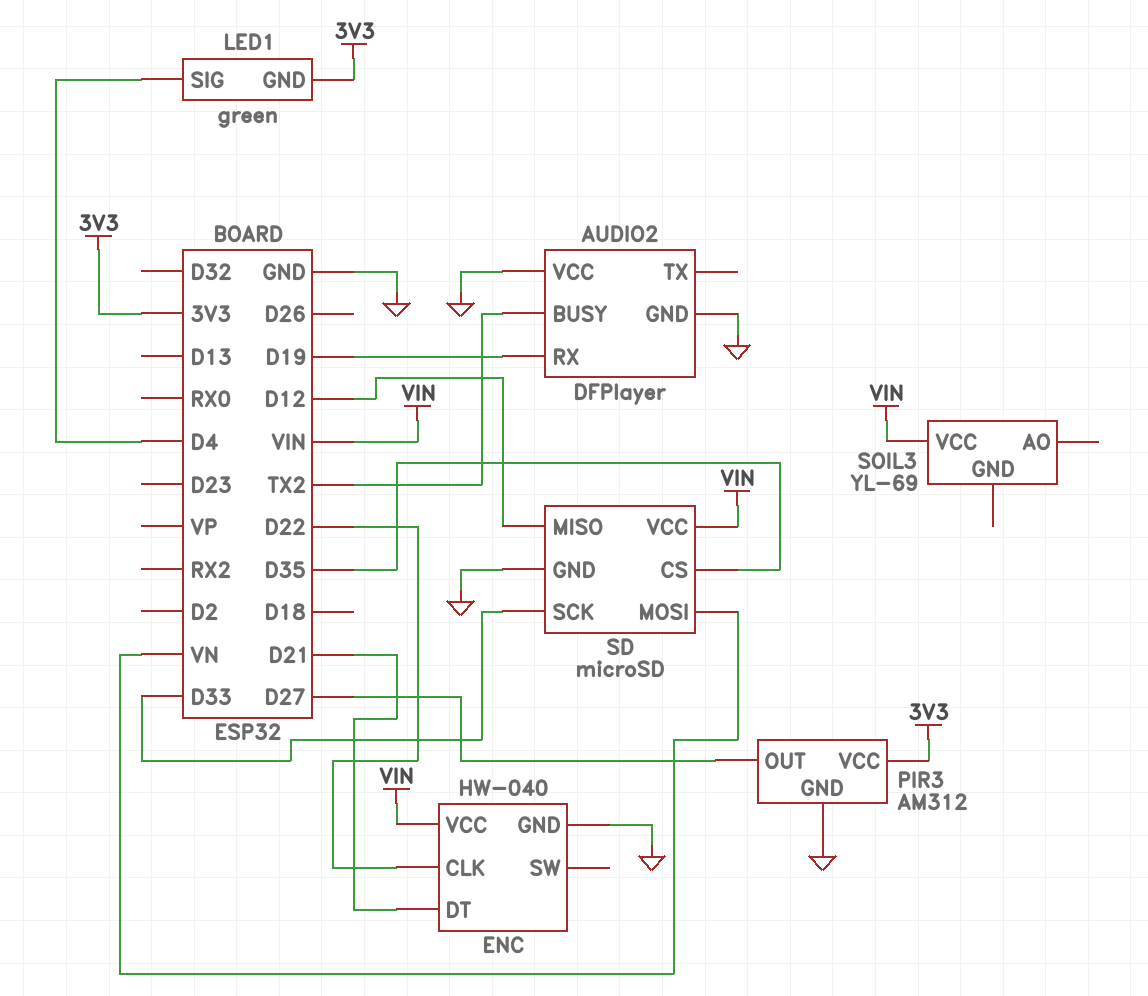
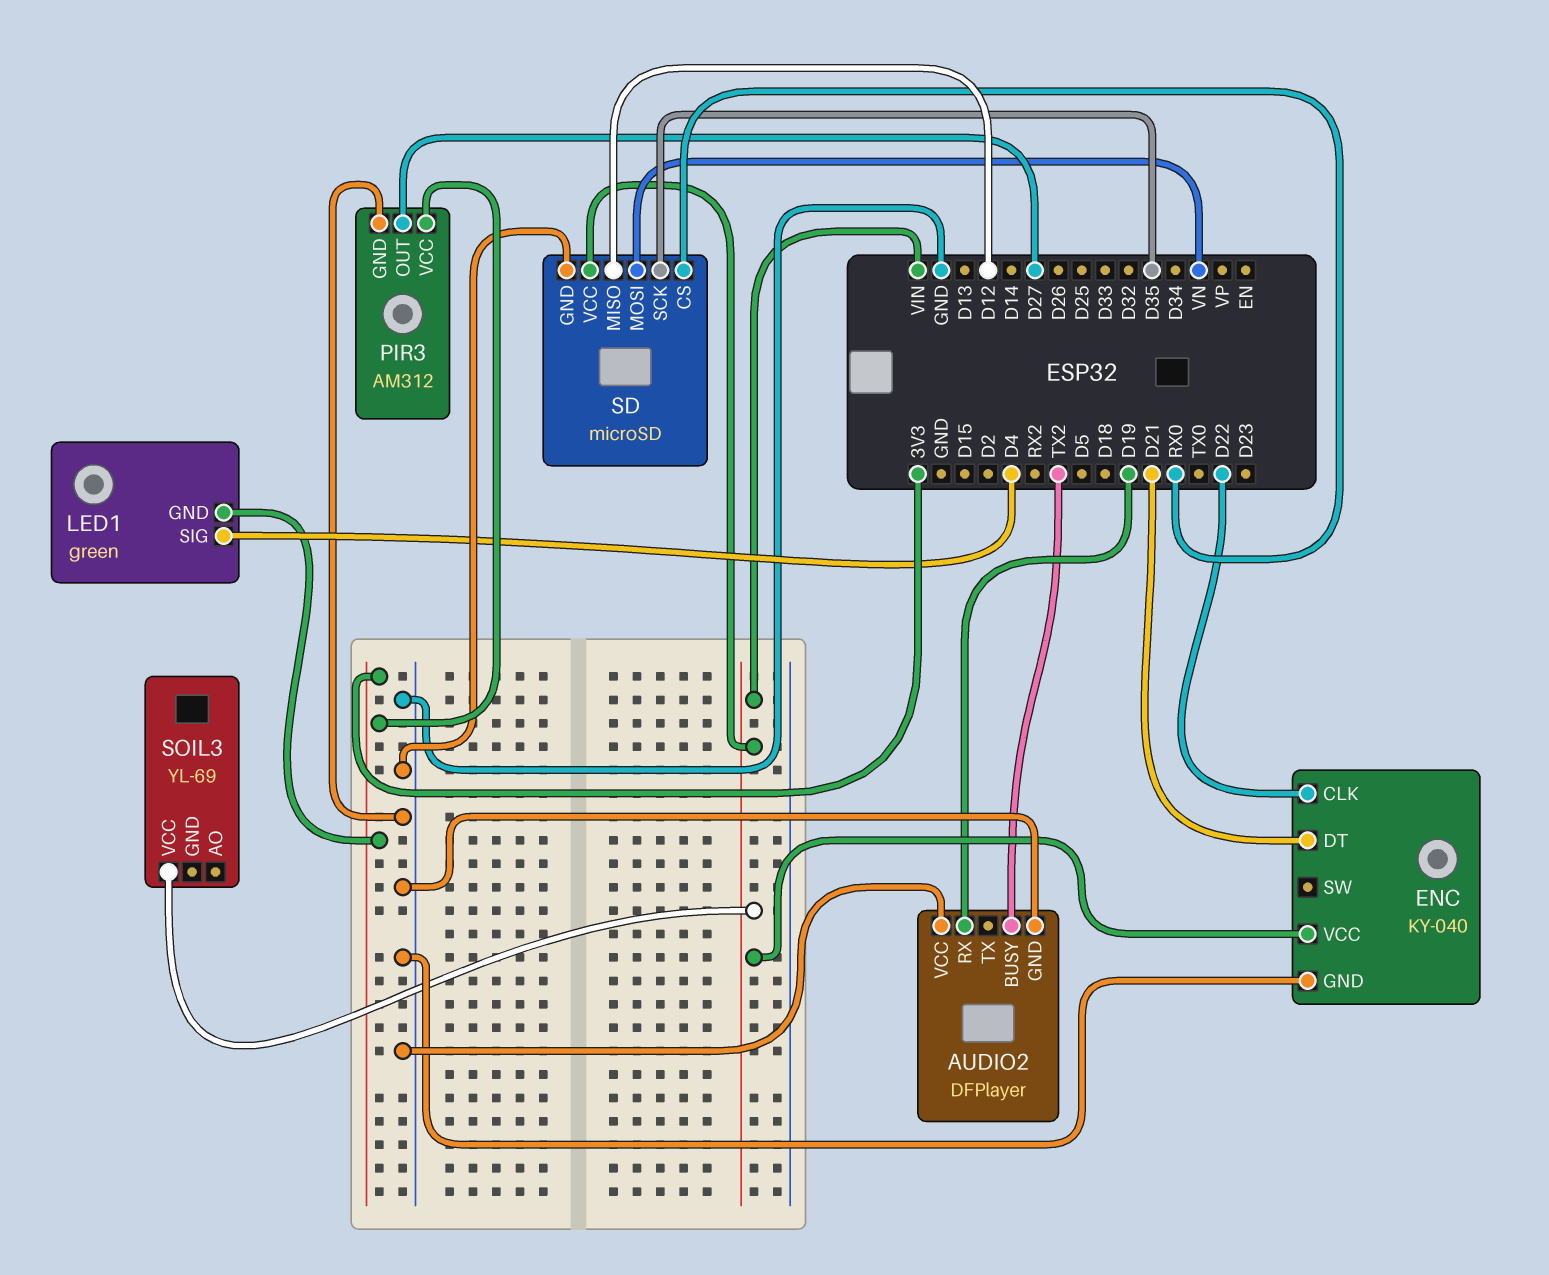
ENC: HW-040 -> KY-040
SD pin CS: D35 -> RX0
SD pin SCK: D33 -> D35

